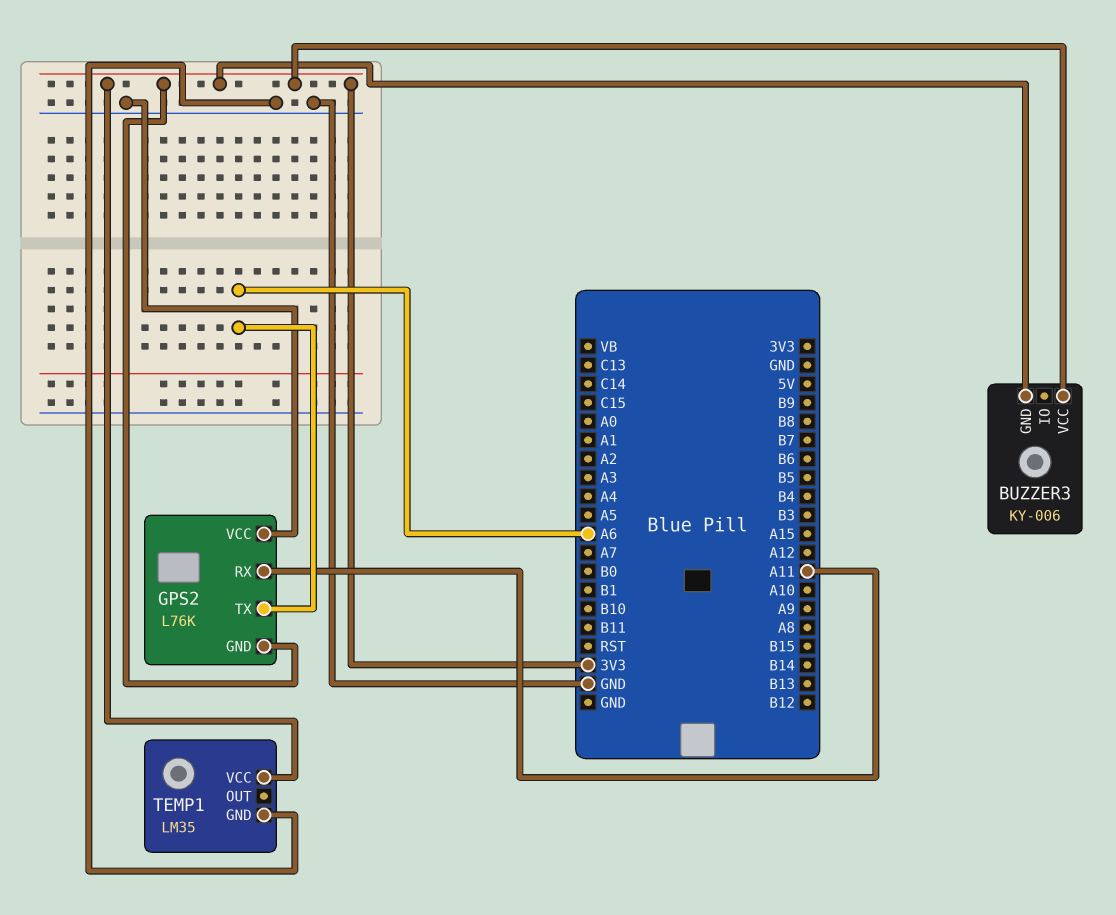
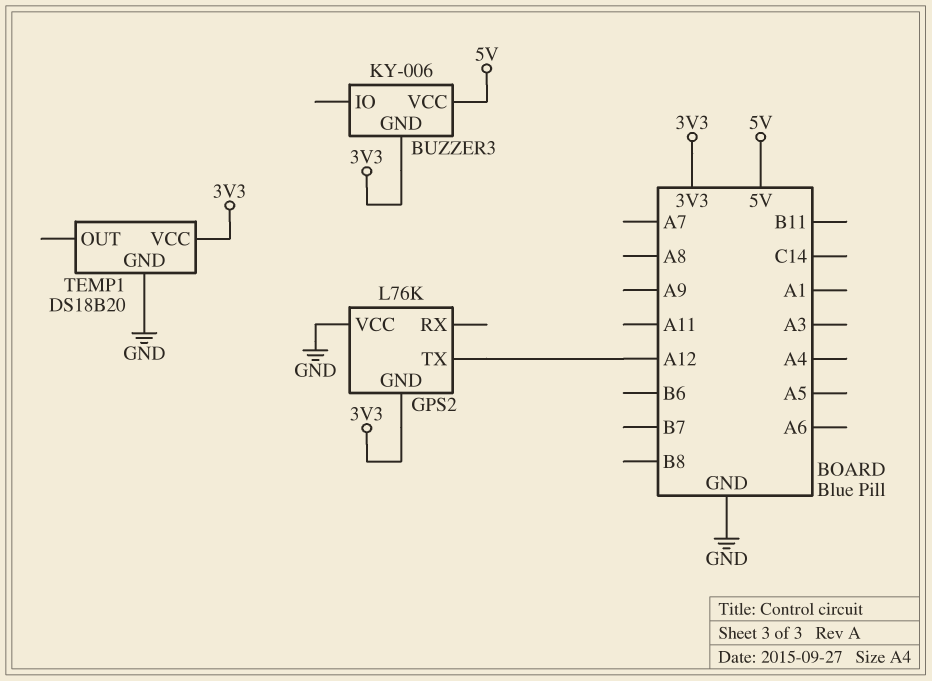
BUZZER3 pin VCC: 3V3 -> 5V
GPS2 pin RX: A11 -> none
GPS2 pin TX: A6 -> A12
TEMP1: LM35 -> DS18B20

